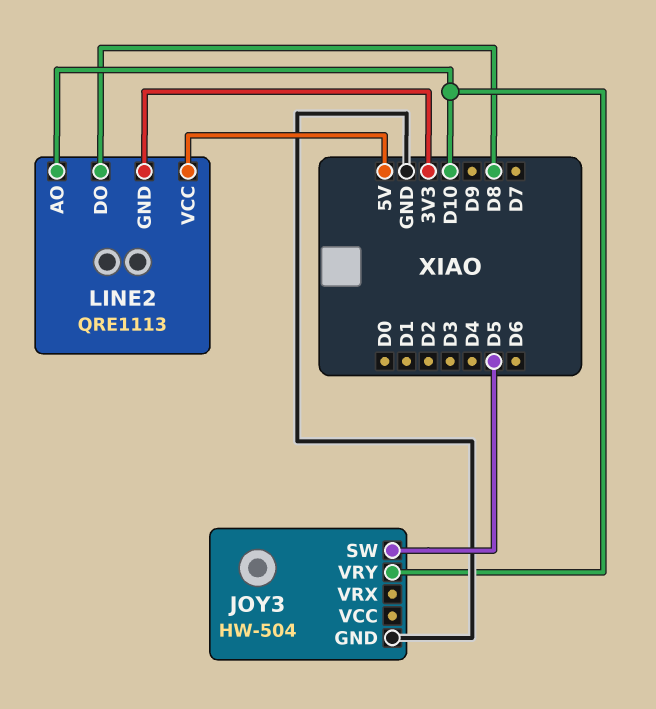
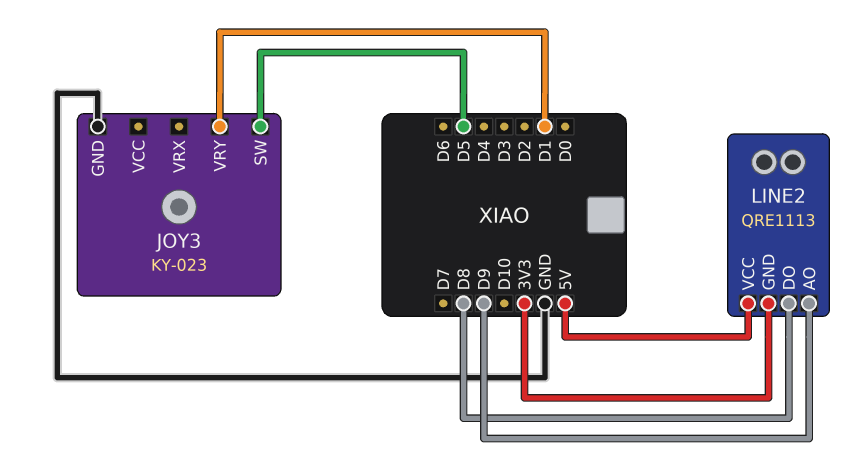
JOY3: HW-504 -> KY-023
JOY3 pin VRY: D10 -> D1
LINE2 pin AO: D10 -> D9

